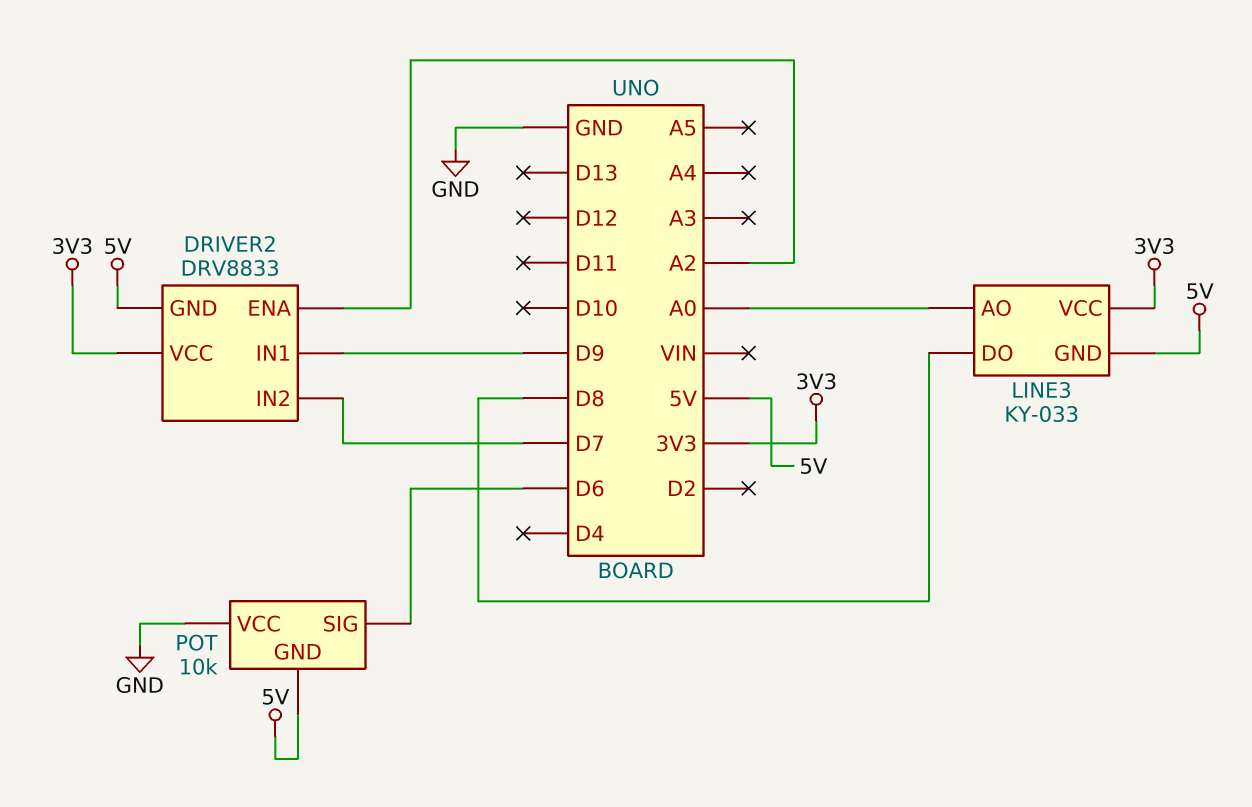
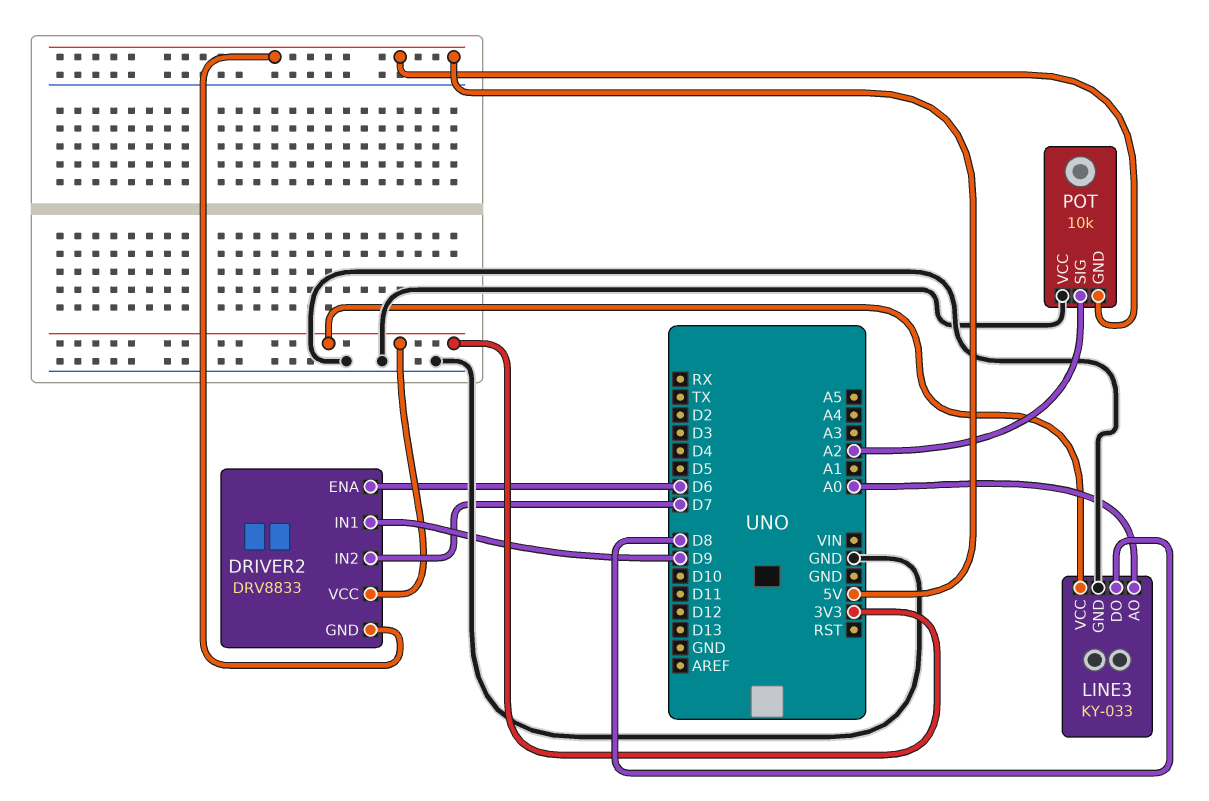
DRIVER2 pin ENA: A2 -> D6
LINE3 pin GND: 5V -> GND
POT pin SIG: D6 -> A2

